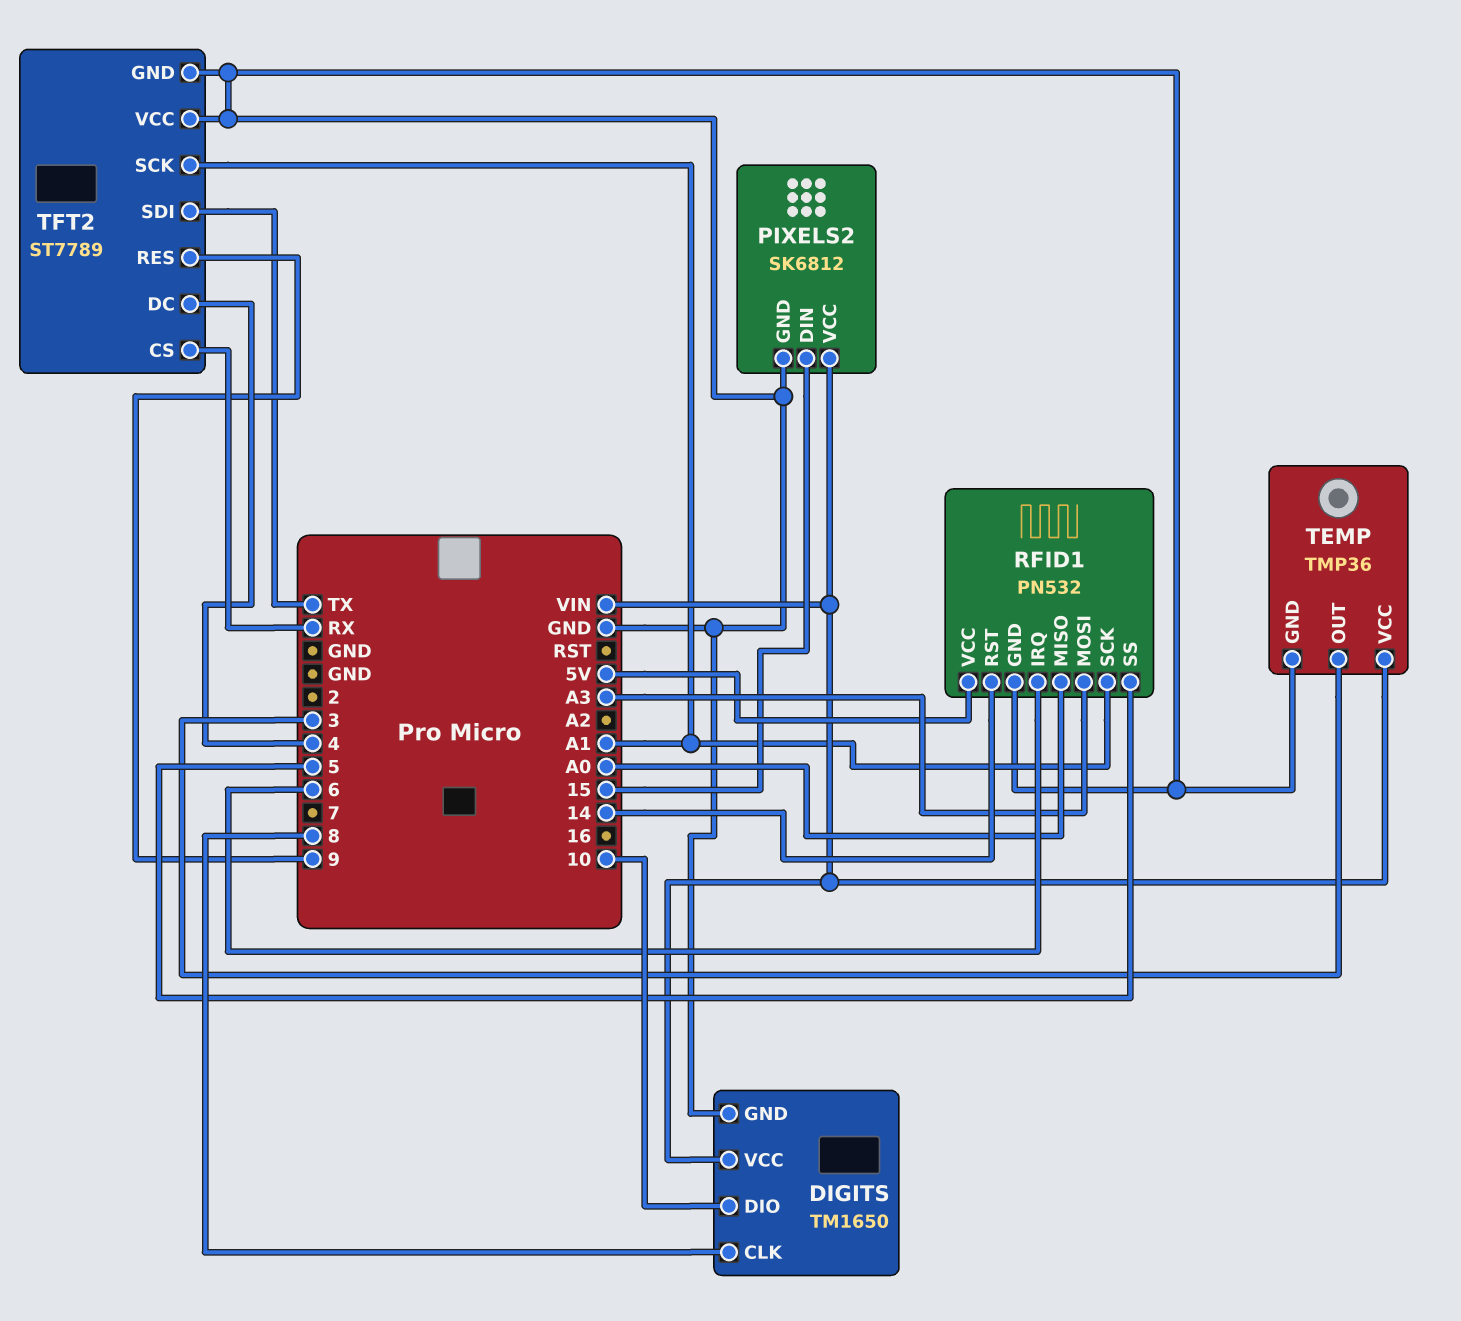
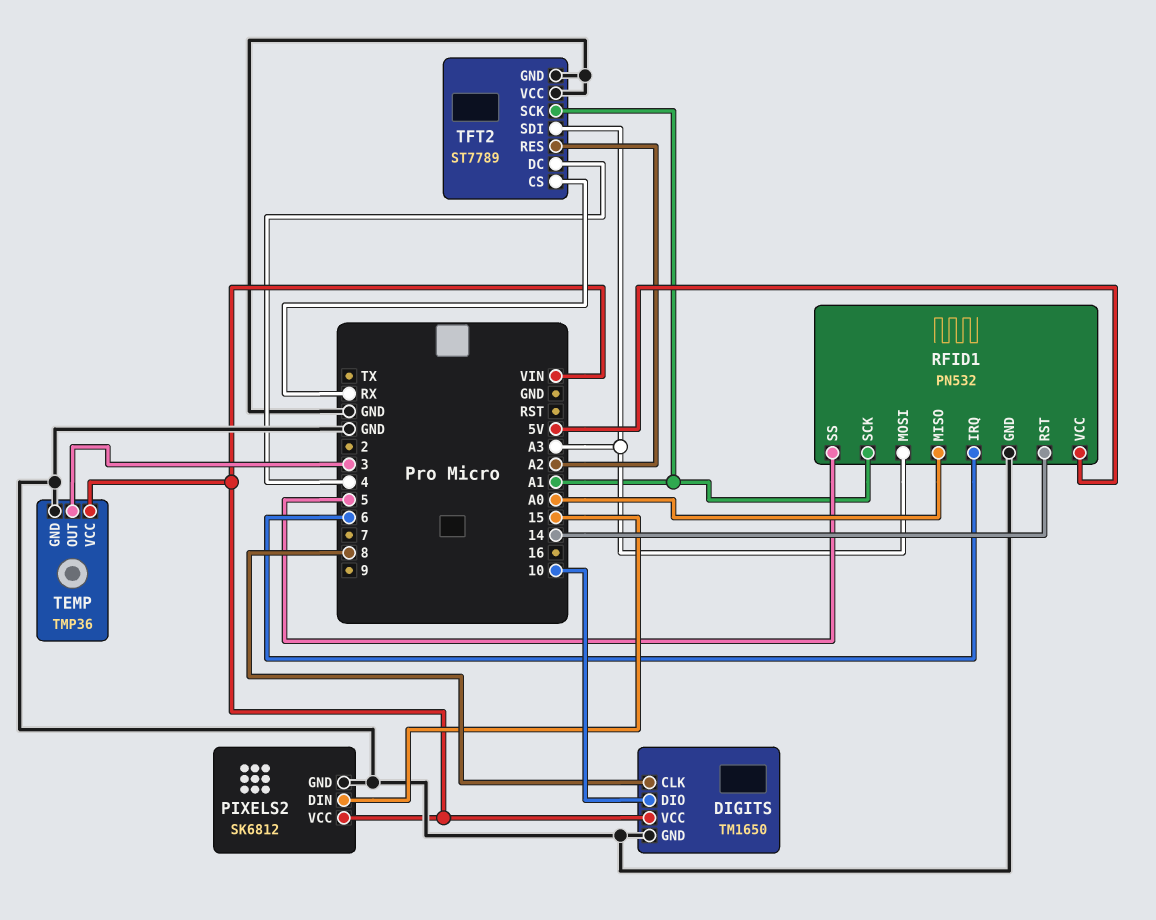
TFT2 pin RES: 9 -> A2
TFT2 pin SDI: TX -> A3

